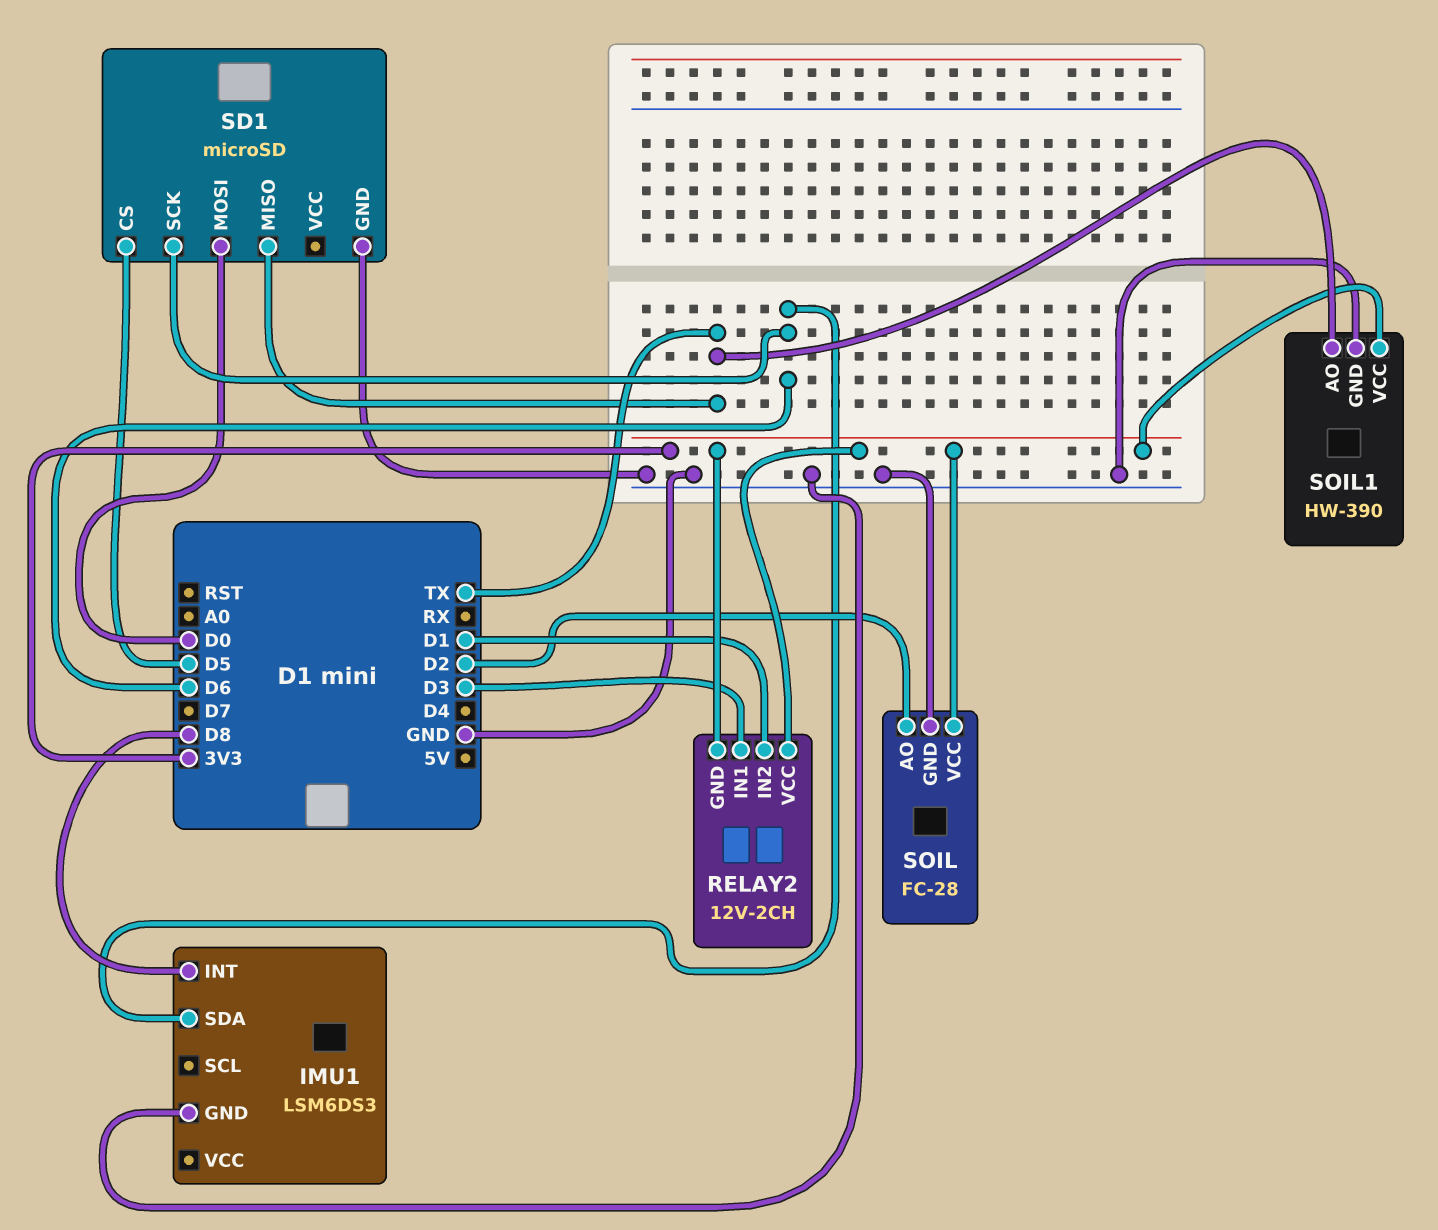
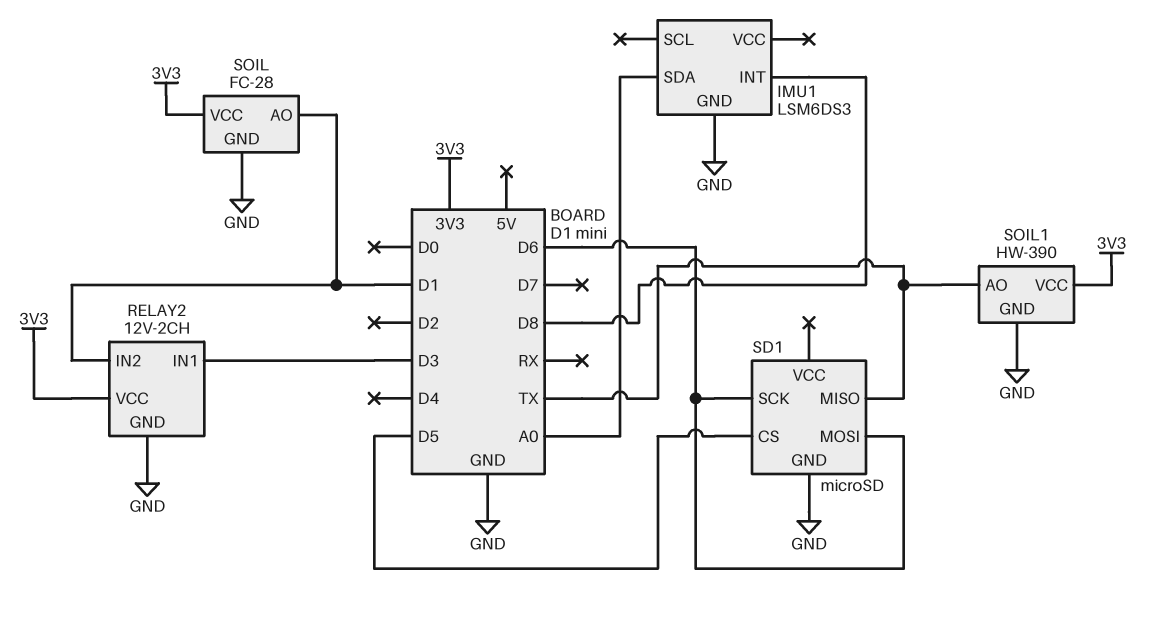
IMU1 pin SDA: D6 -> A0
RELAY2 pin GND: 3V3 -> GND
SD1 pin MOSI: D0 -> D6
SOIL pin AO: D2 -> D1

